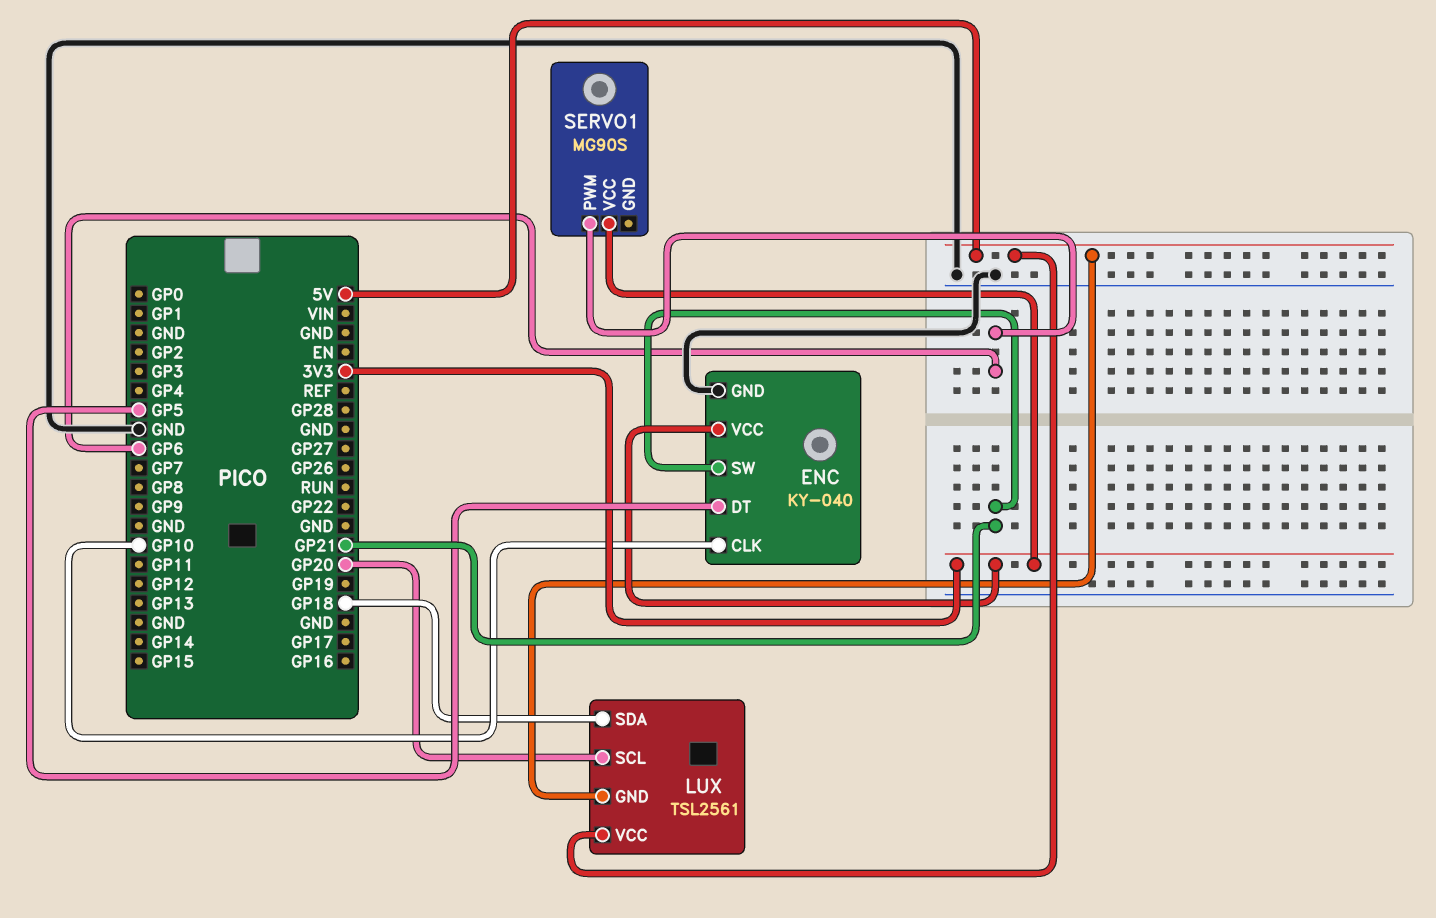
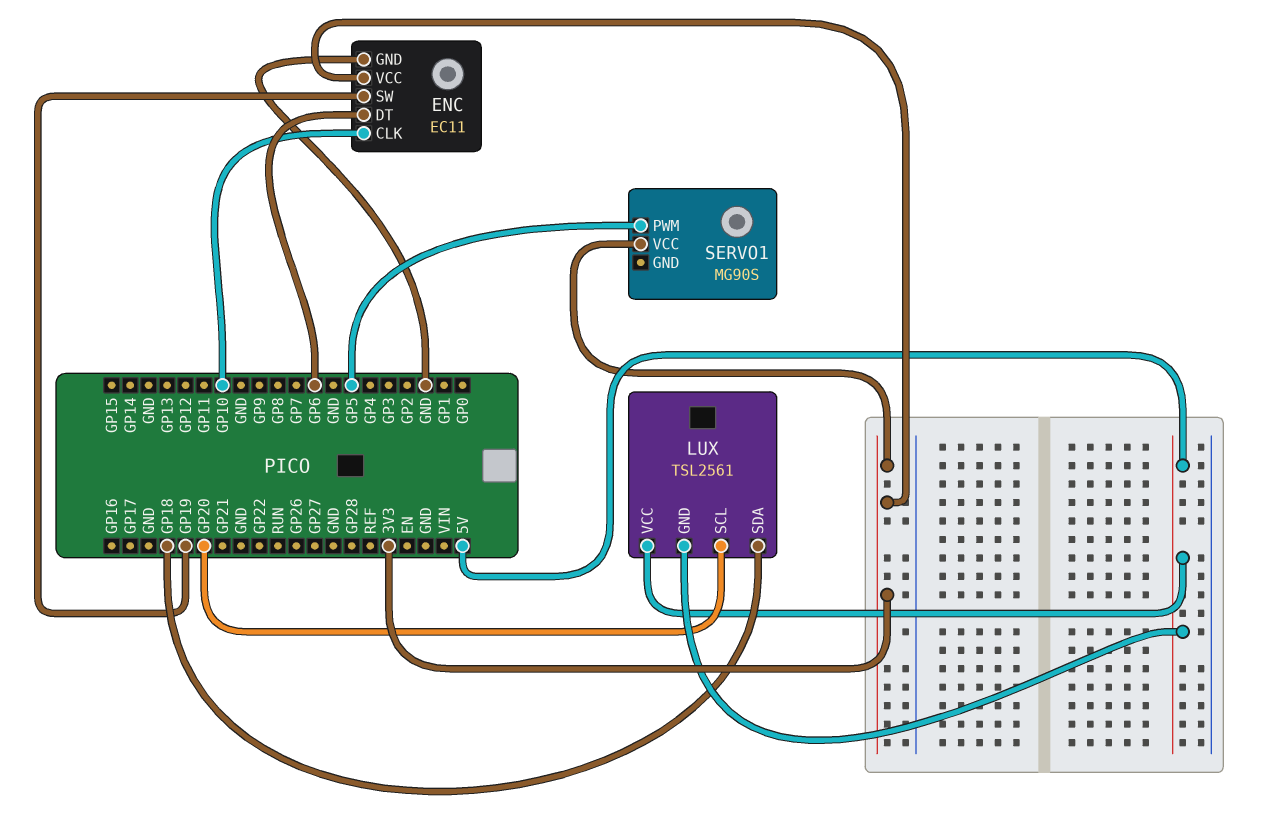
ENC: KY-040 -> EC11
ENC pin DT: GP5 -> GP6
ENC pin SW: GP21 -> GP19
SERVO1 pin PWM: GP6 -> GP5

